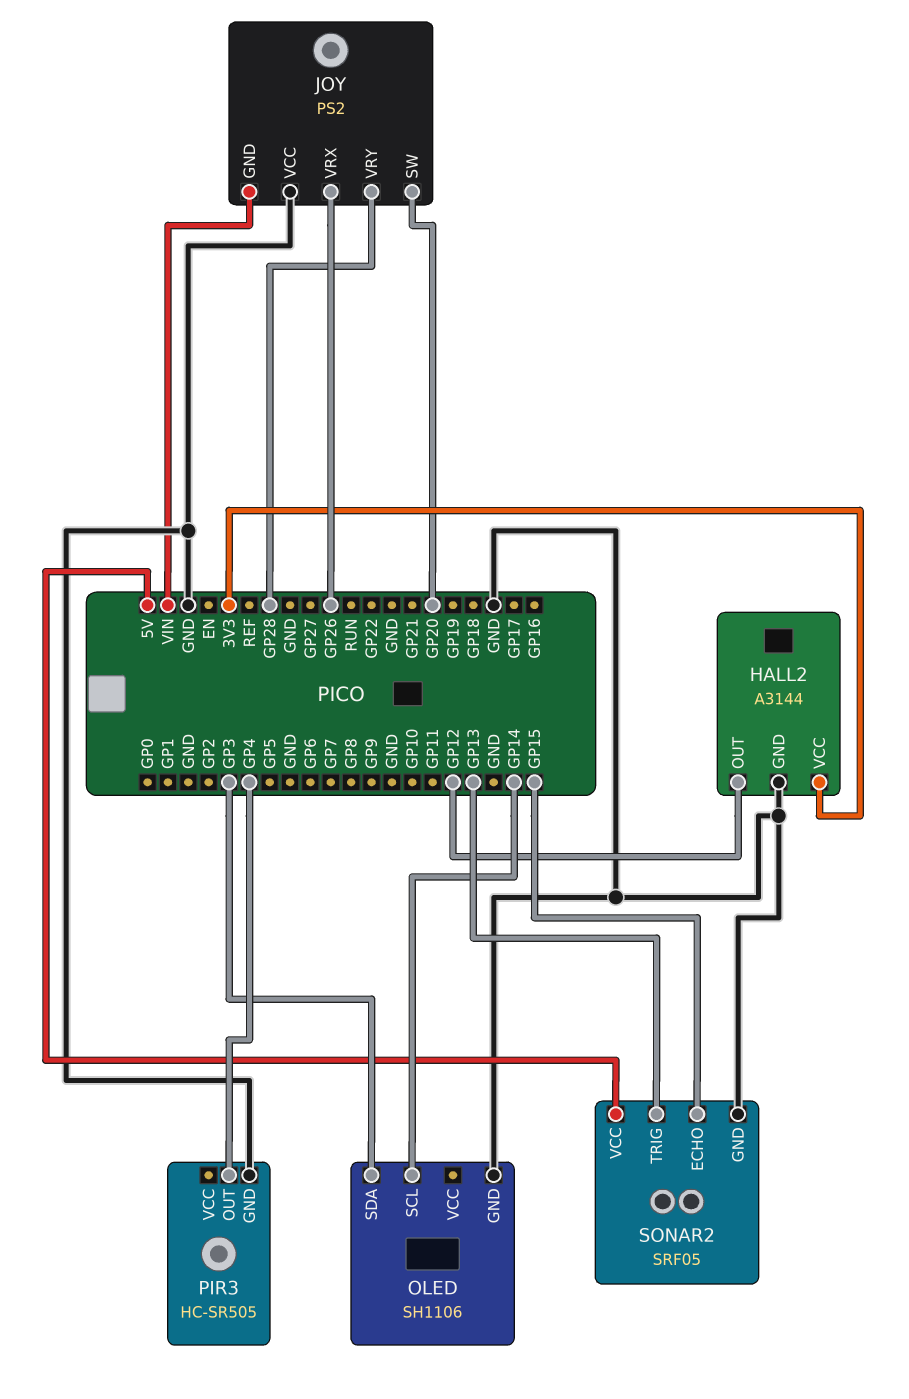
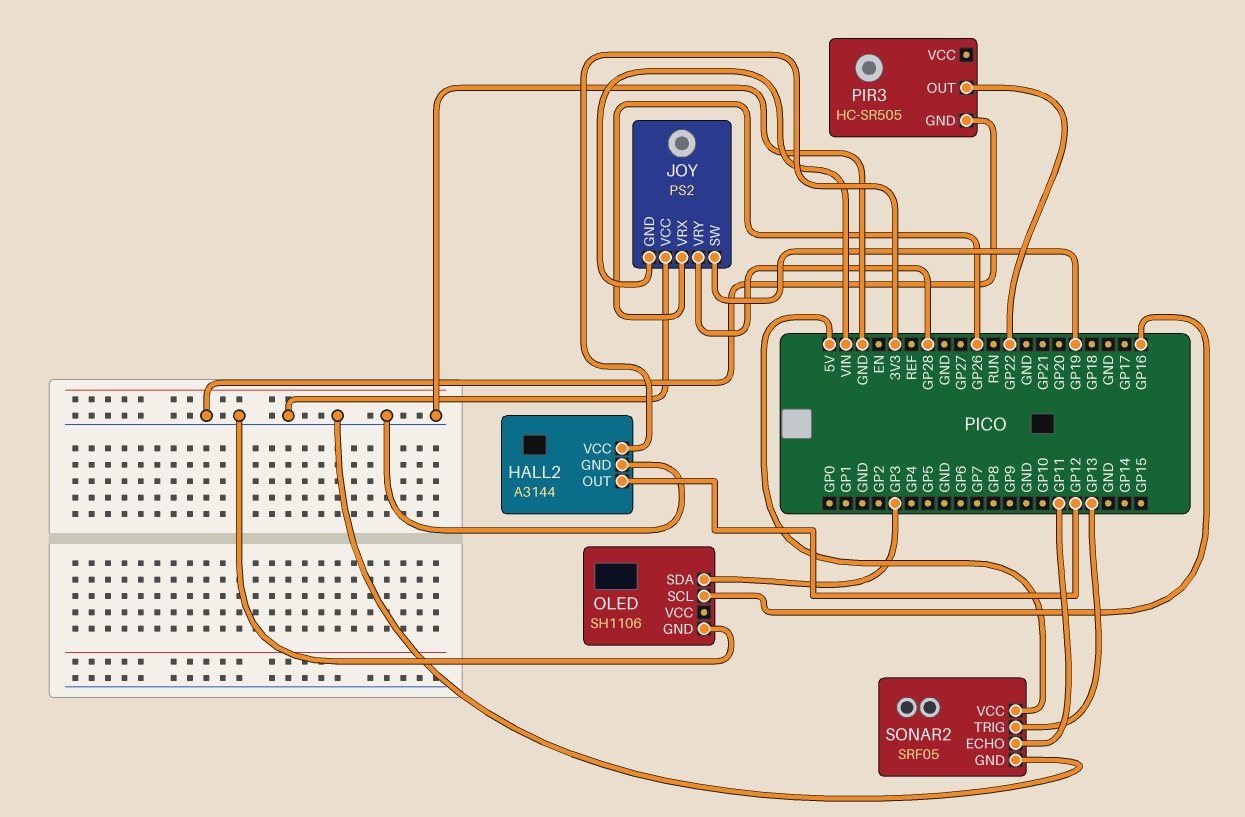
JOY pin SW: GP20 -> GP19
OLED pin SCL: GP14 -> GP16
PIR3 pin OUT: GP4 -> GP22
SONAR2 pin ECHO: GP15 -> GP11

